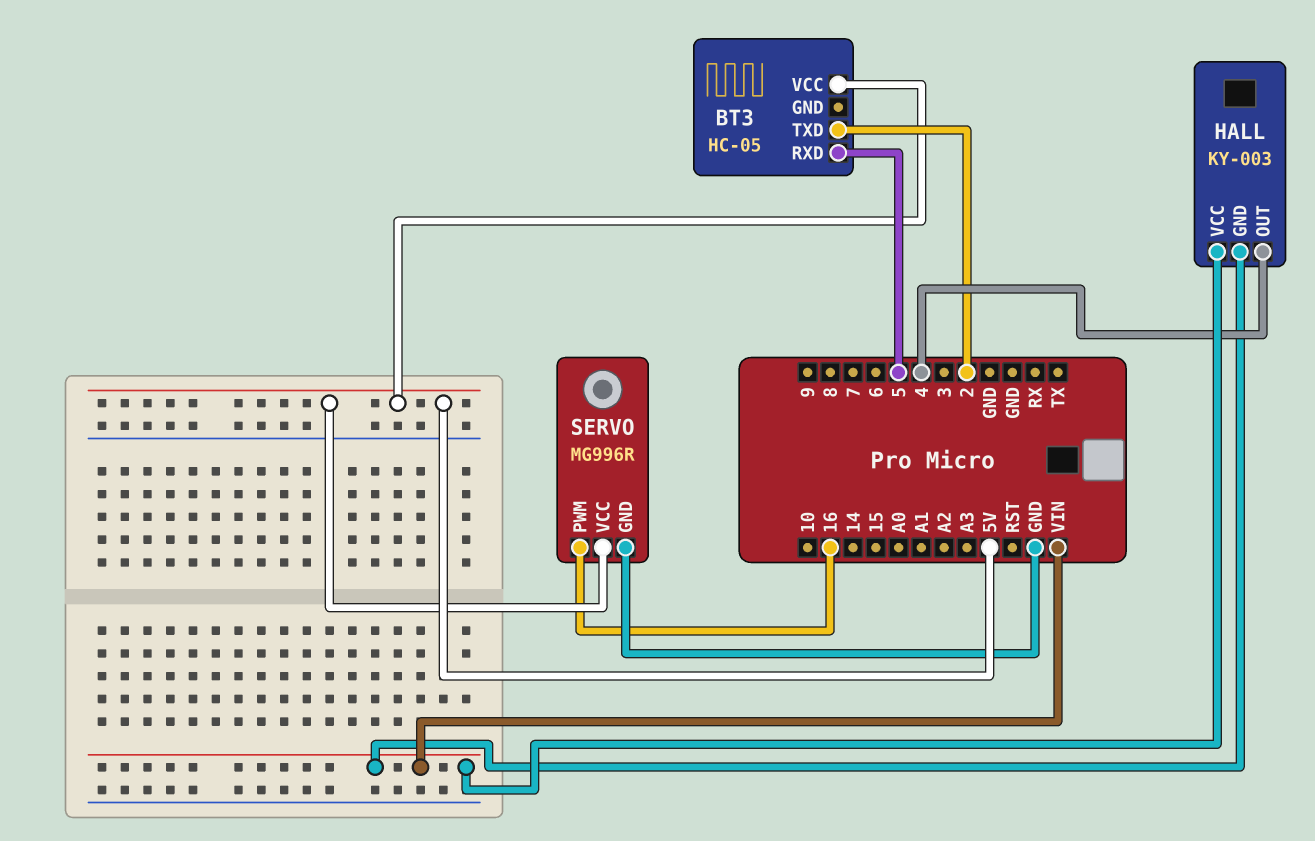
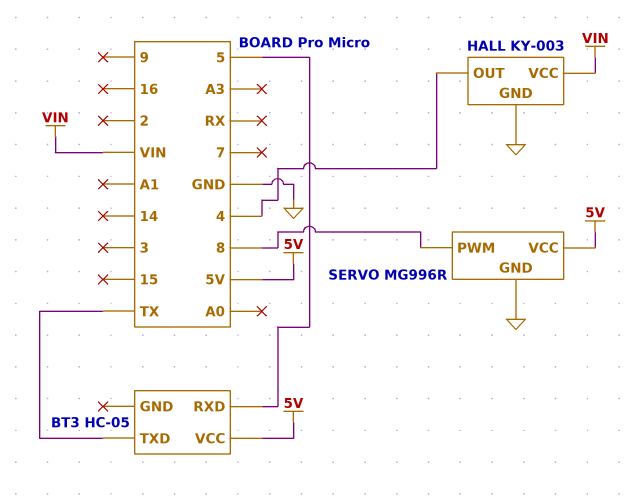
BT3 pin TXD: 2 -> TX
HALL pin GND: VIN -> GND
SERVO pin PWM: 16 -> 8

